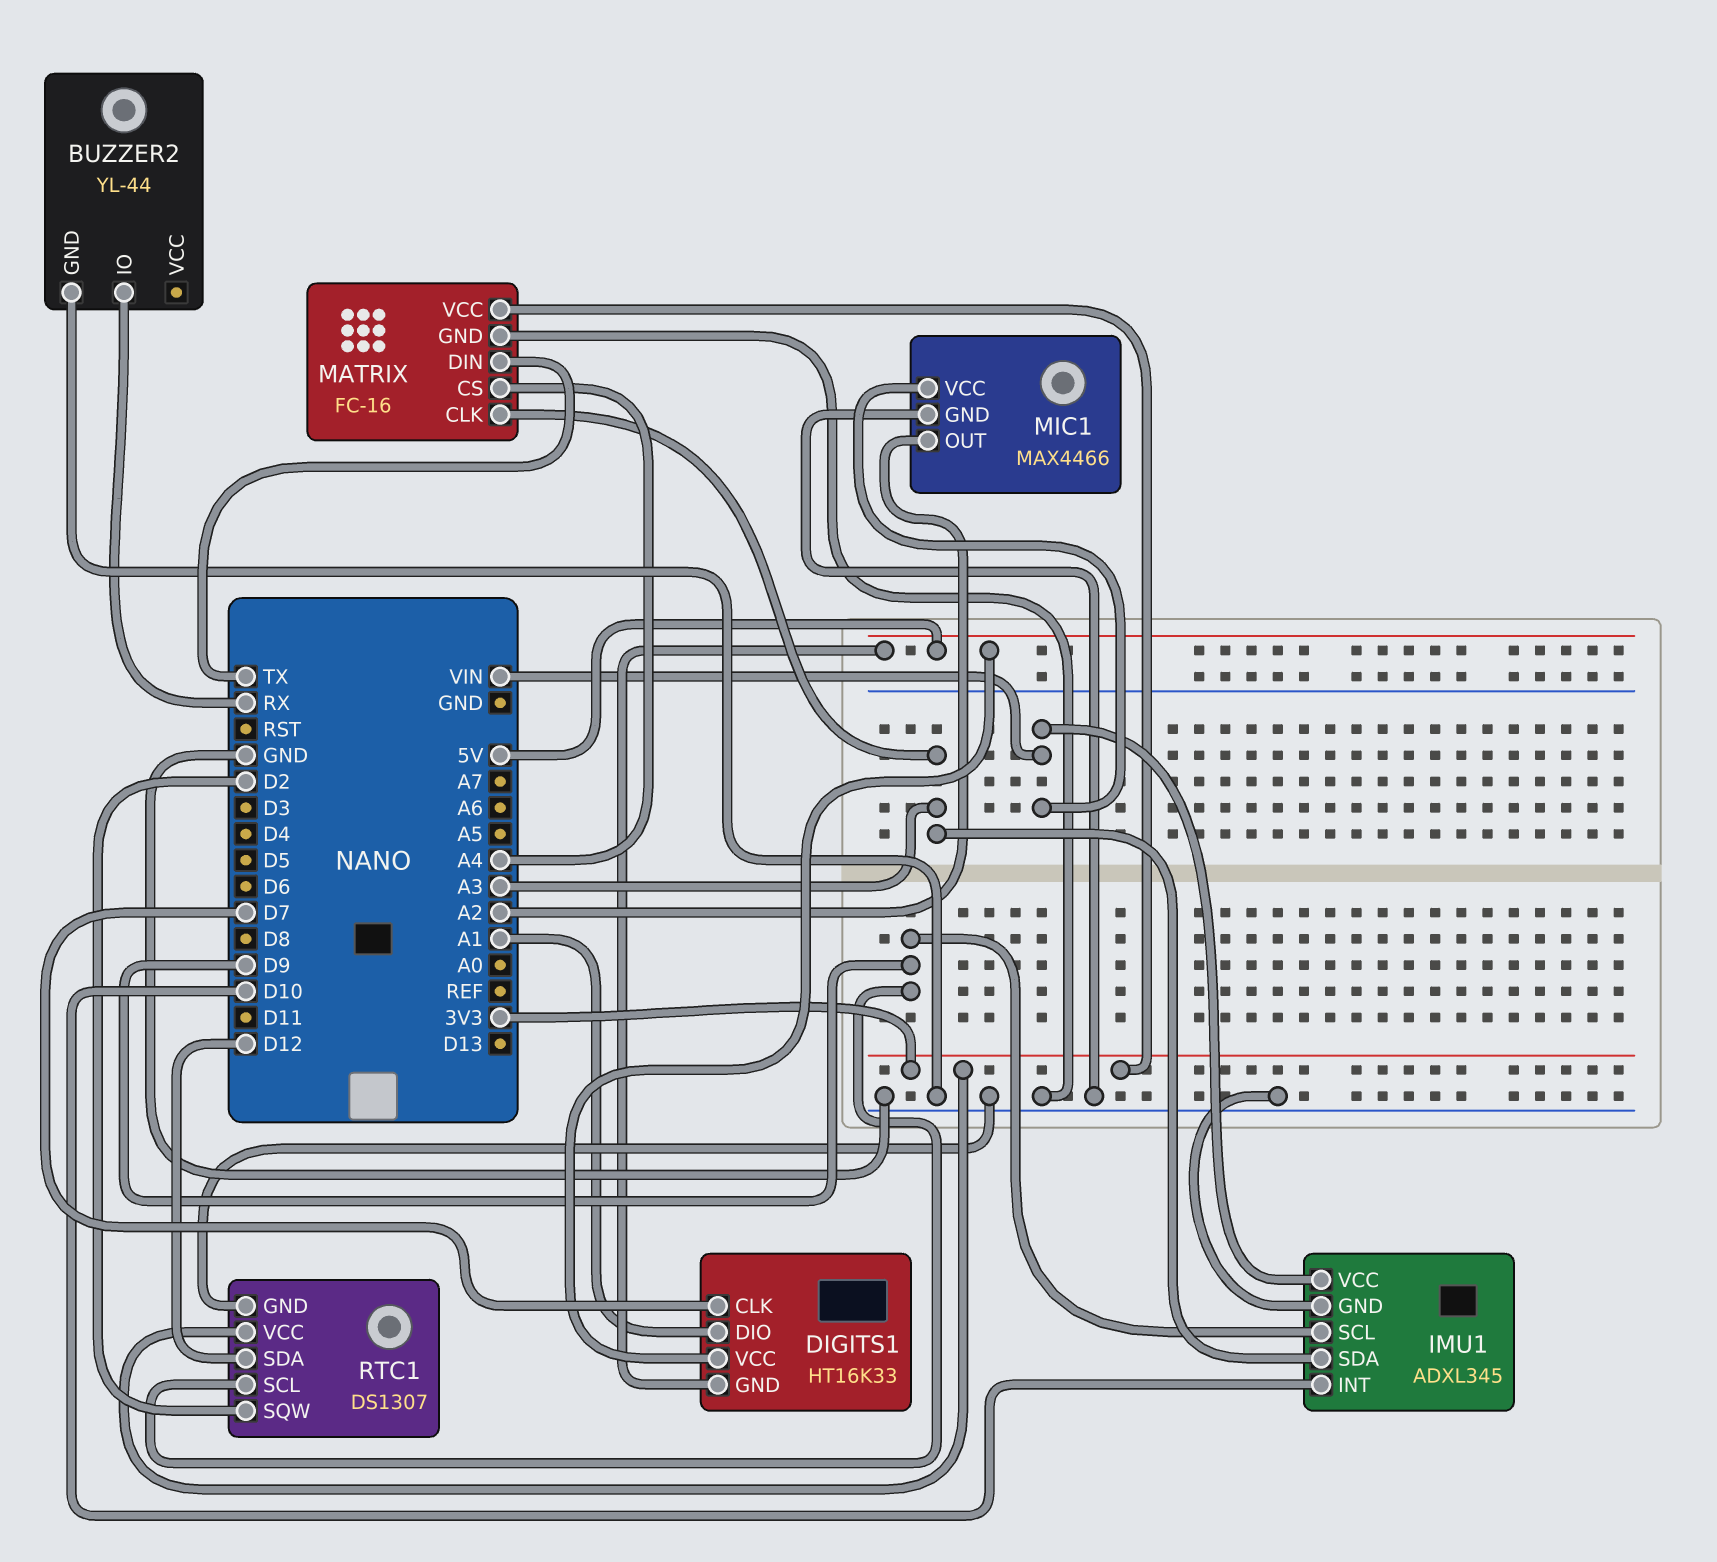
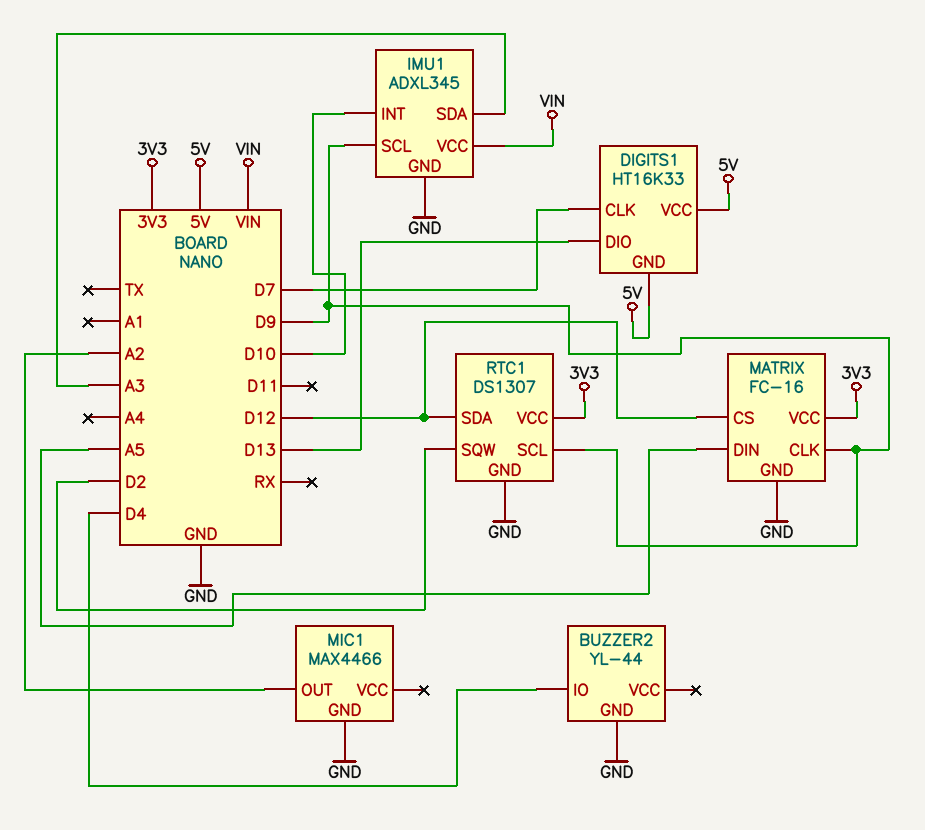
BUZZER2 pin IO: RX -> D4
DIGITS1 pin DIO: A1 -> D13
MATRIX pin CLK: A3 -> D9
MATRIX pin CS: A4 -> D12
MATRIX pin DIN: TX -> A5
MIC1 pin VCC: VIN -> none

